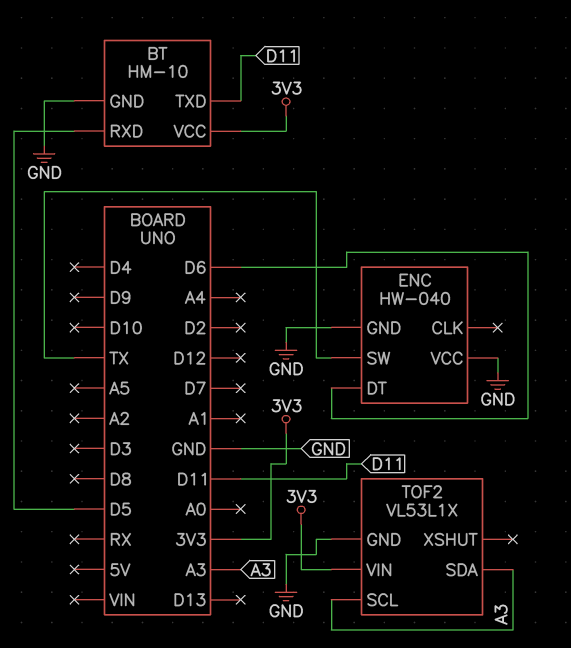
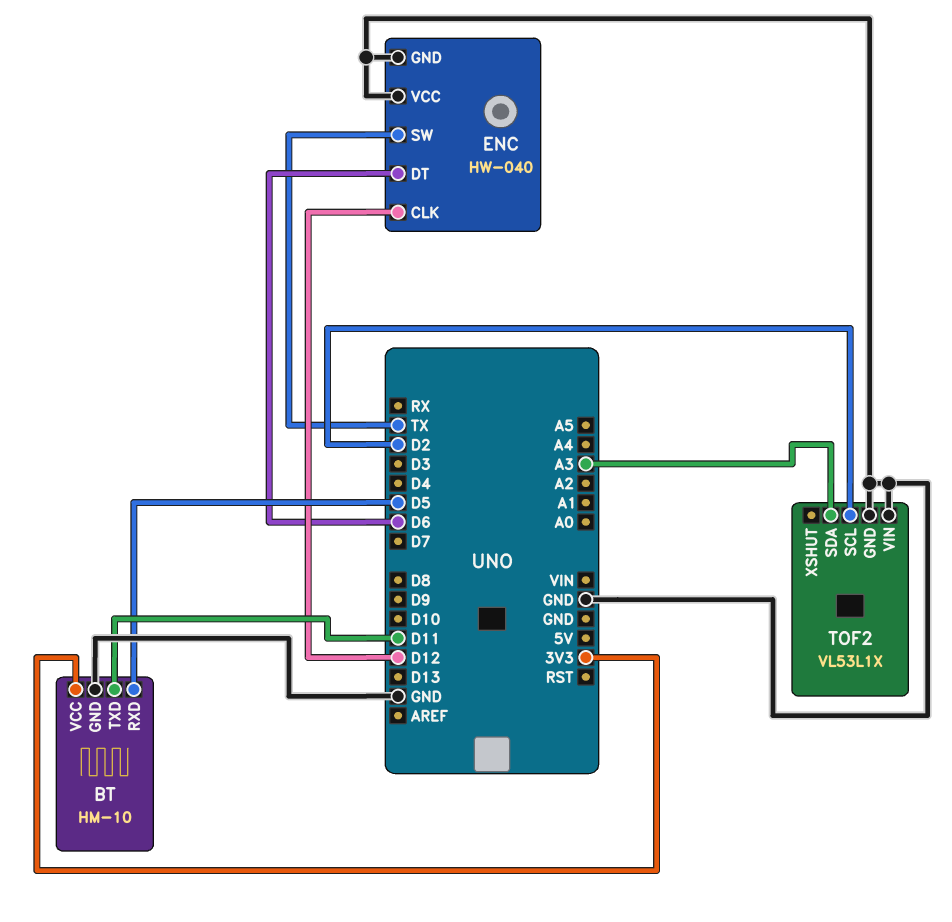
ENC pin CLK: none -> D12
TOF2 pin SCL: A3 -> D2
TOF2 pin VIN: 3V3 -> GND

